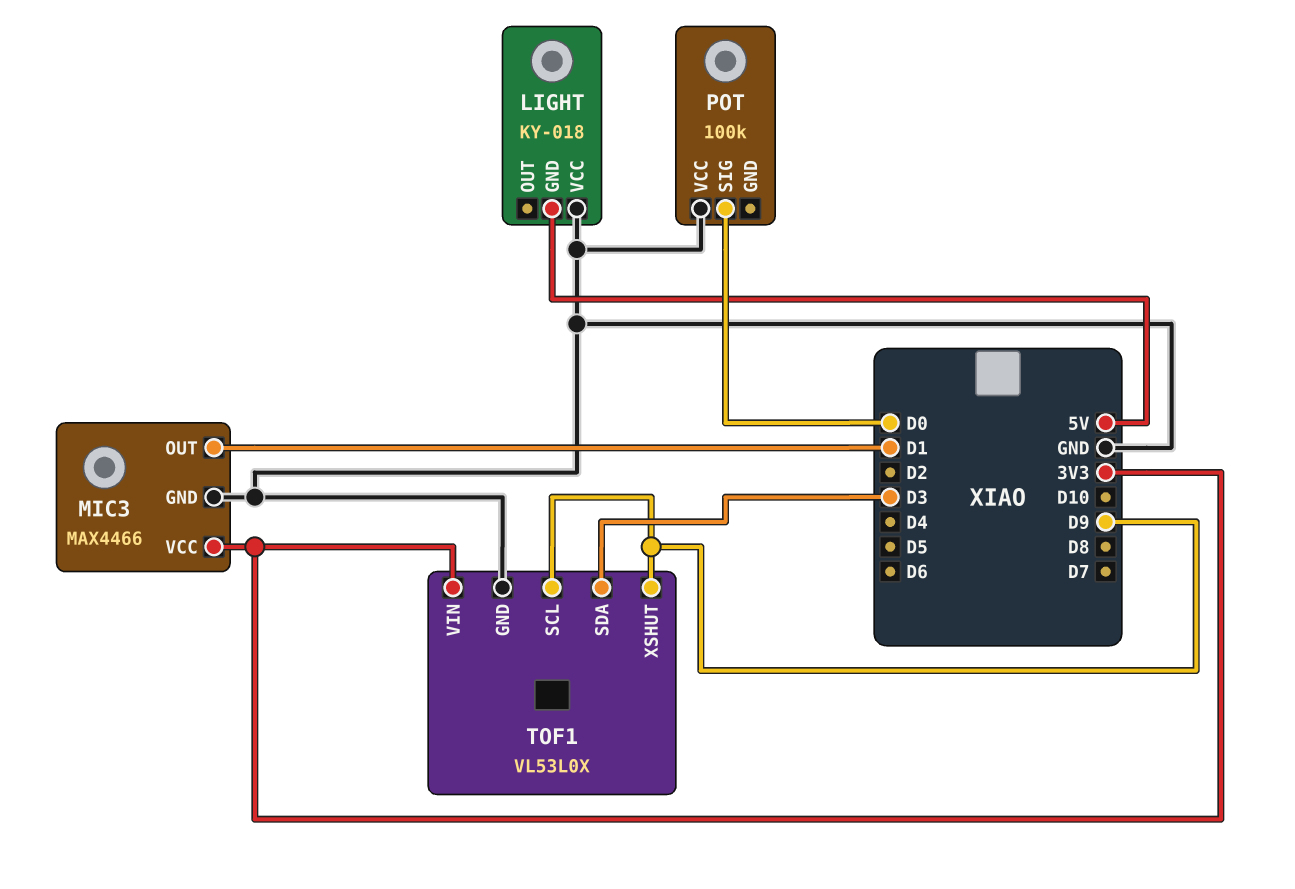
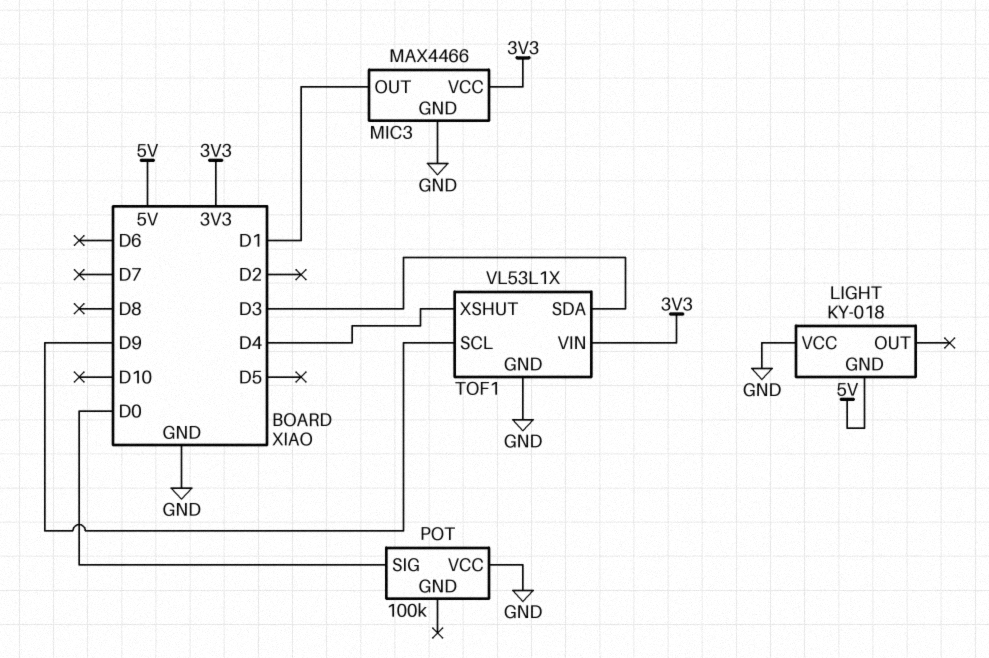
TOF1: VL53L0X -> VL53L1X
TOF1 pin XSHUT: D9 -> D4

